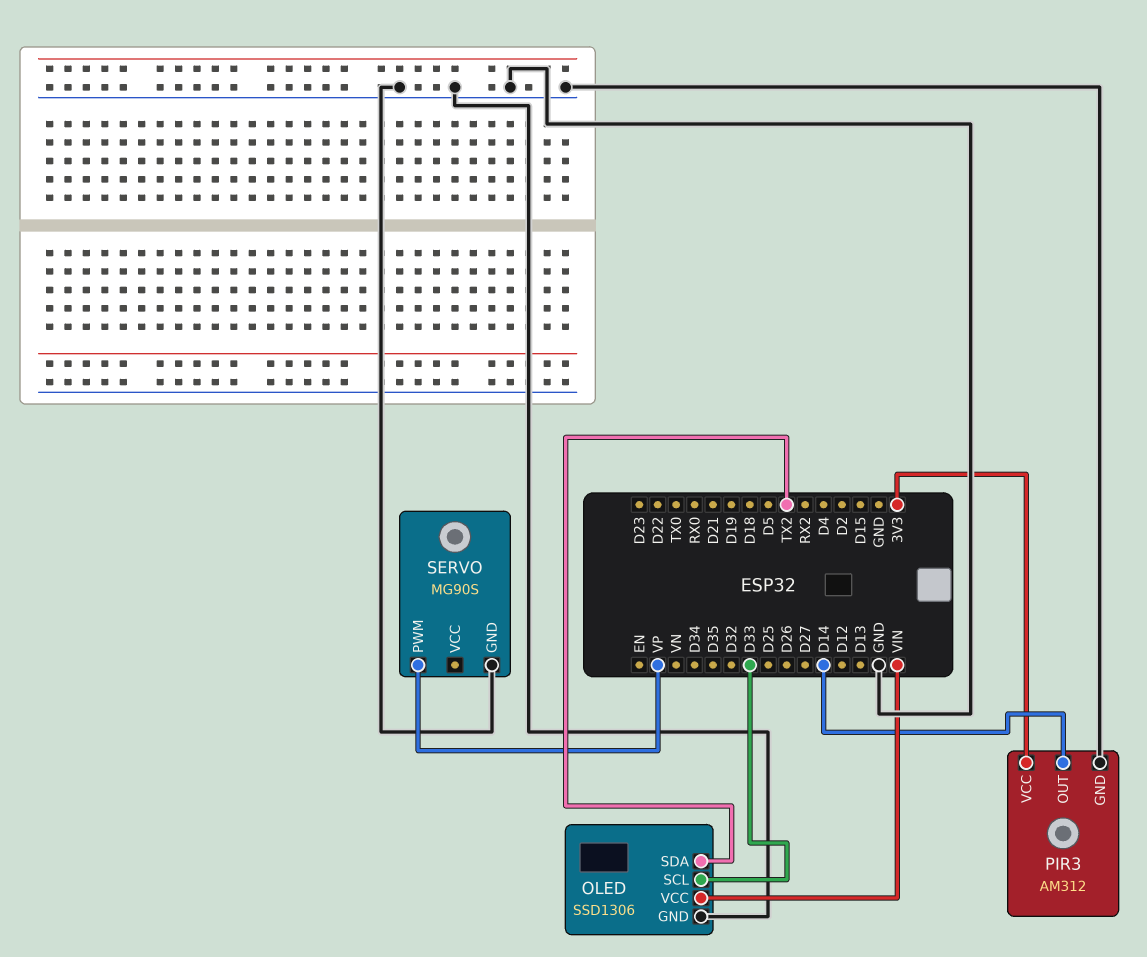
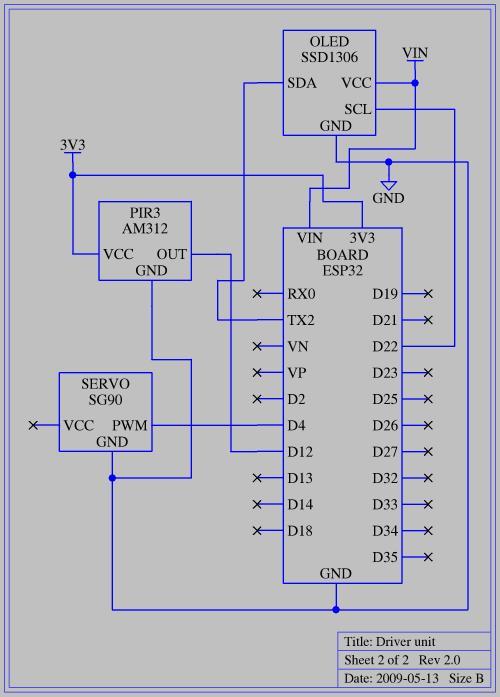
OLED pin SCL: D33 -> D22
PIR3 pin OUT: D14 -> D12
SERVO: MG90S -> SG90
SERVO pin PWM: VP -> D4

